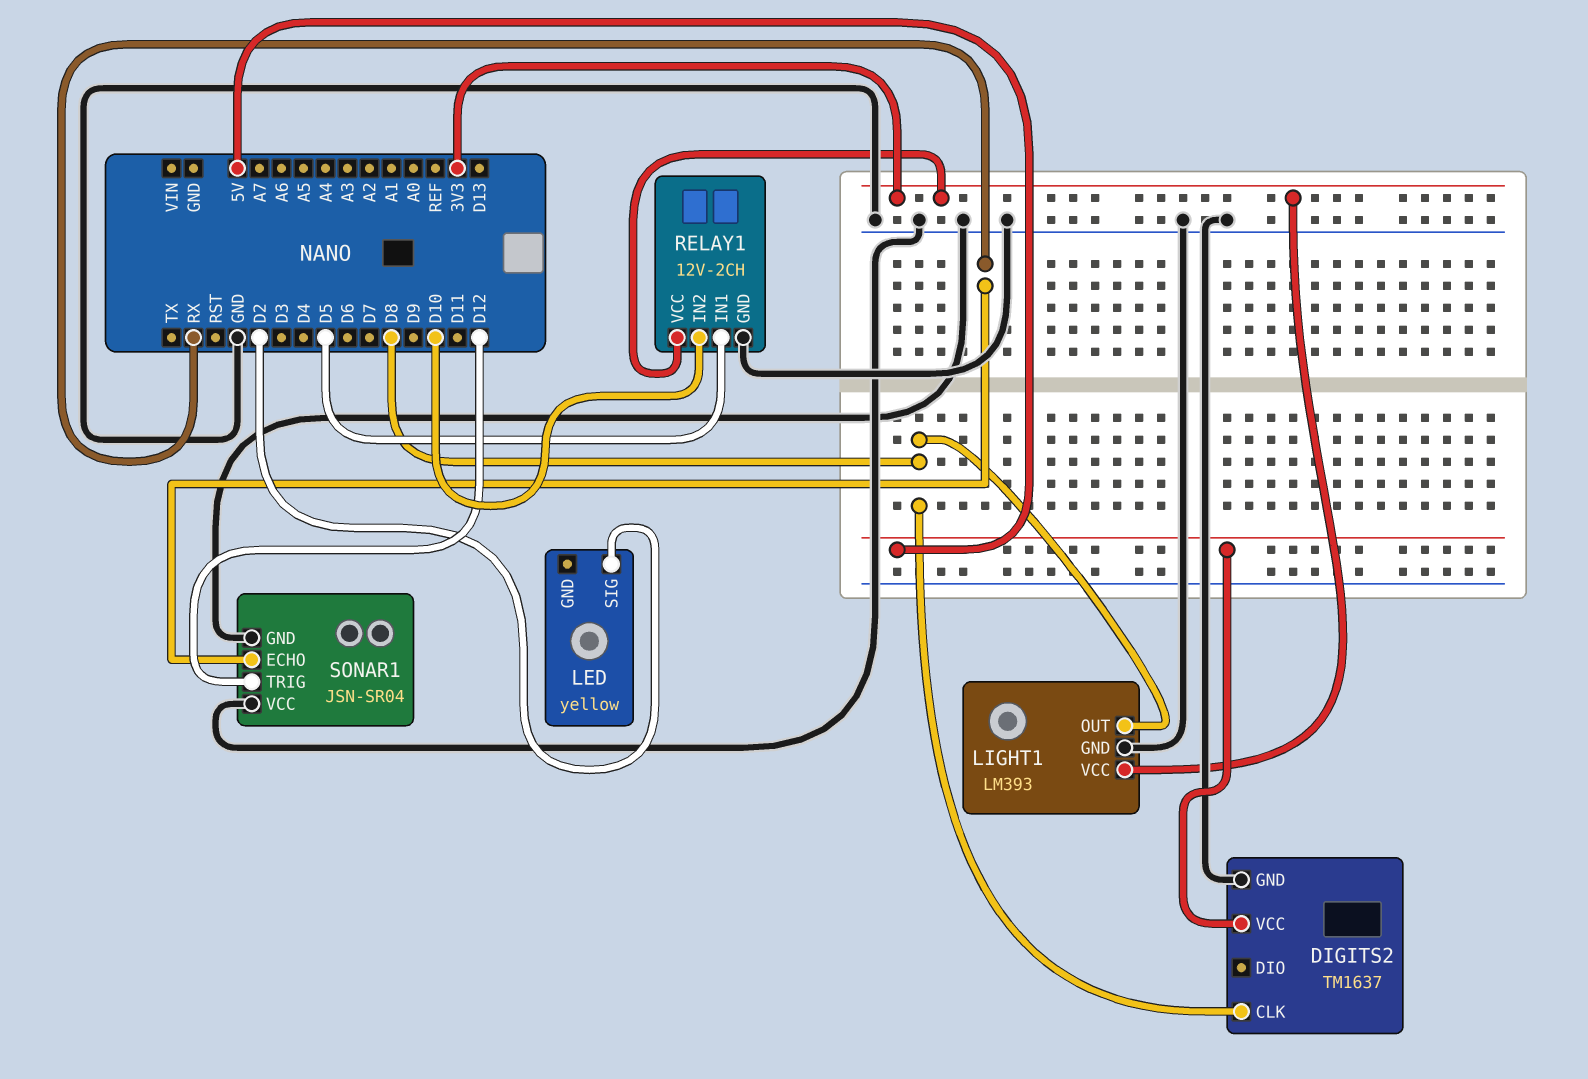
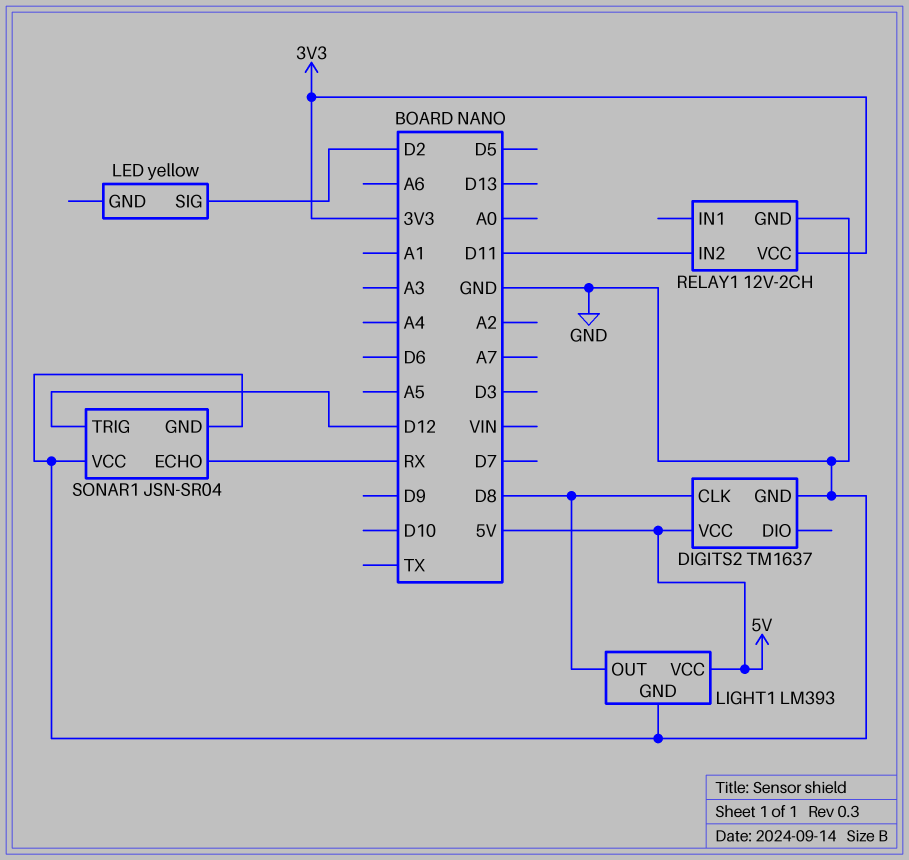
LIGHT1 pin VCC: 3V3 -> 5V
RELAY1 pin IN1: D5 -> none
RELAY1 pin IN2: D10 -> D11

